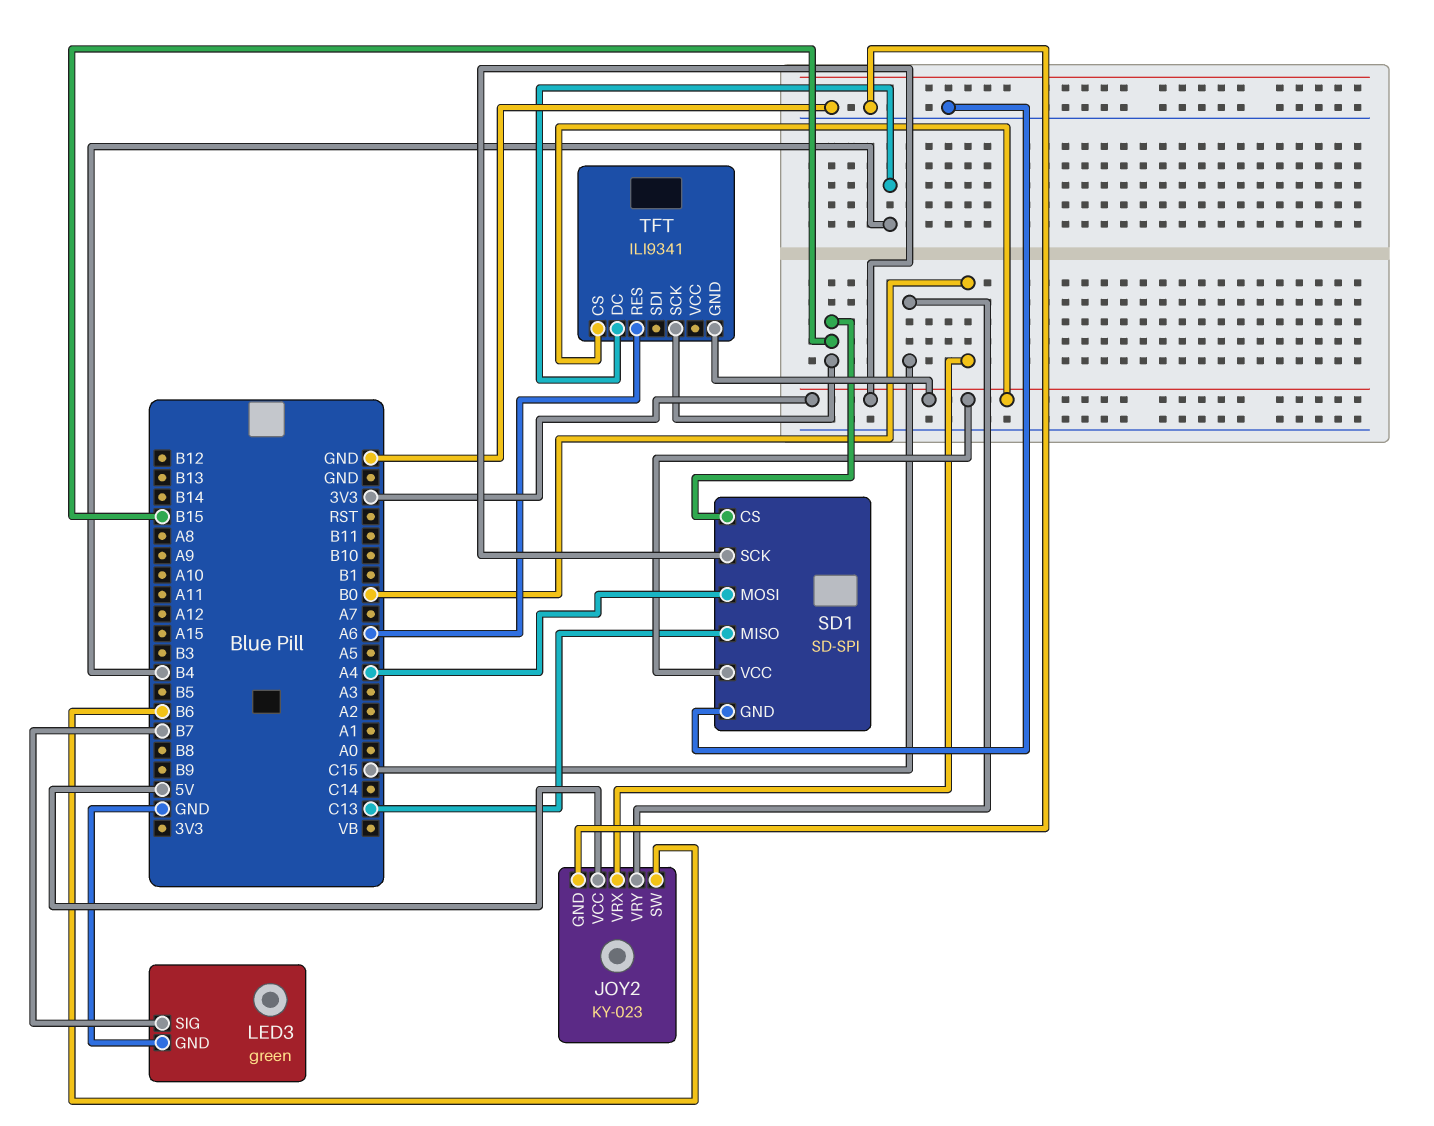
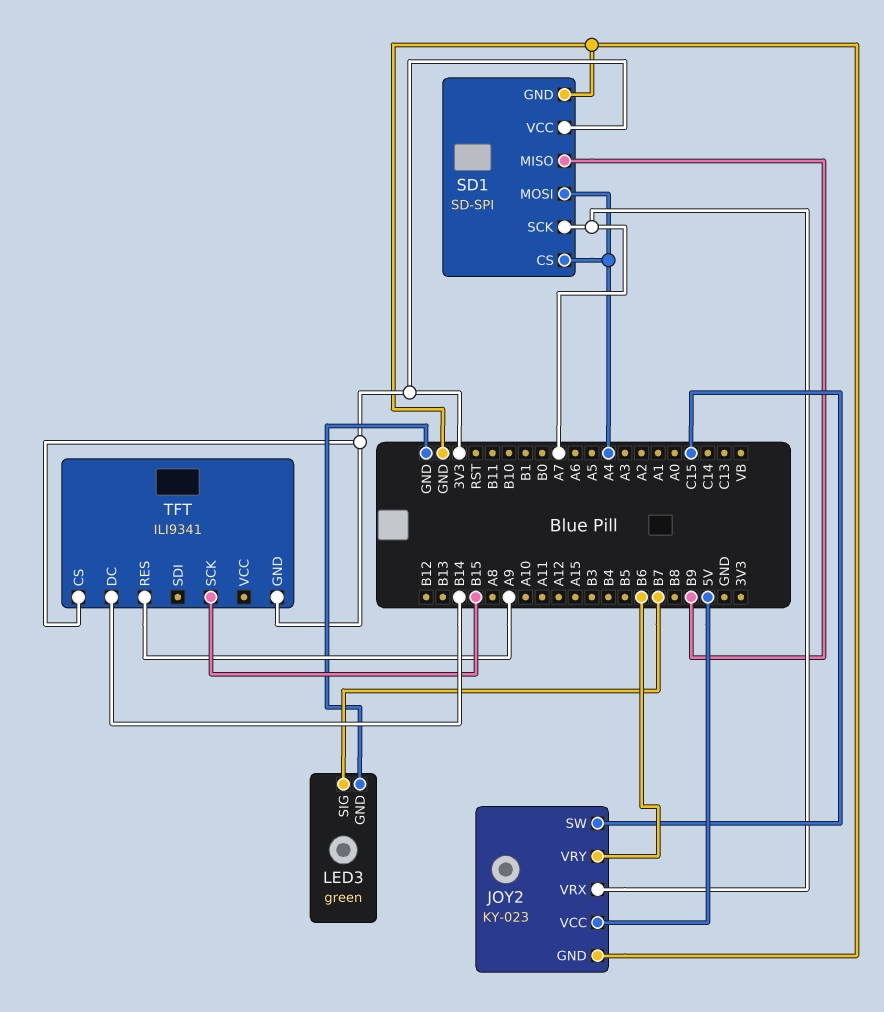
JOY2 pin SW: B6 -> C15
JOY2 pin VRX: B0 -> A7
JOY2 pin VRY: C15 -> B6
SD1 pin CS: B15 -> A4
SD1 pin MISO: C13 -> B9
SD1 pin SCK: 3V3 -> A7
TFT pin DC: B4 -> B14
TFT pin RES: A6 -> A9

